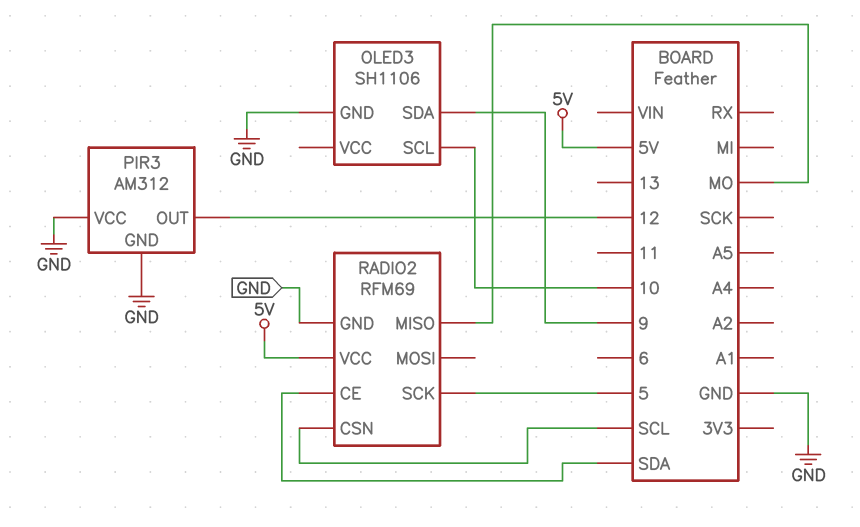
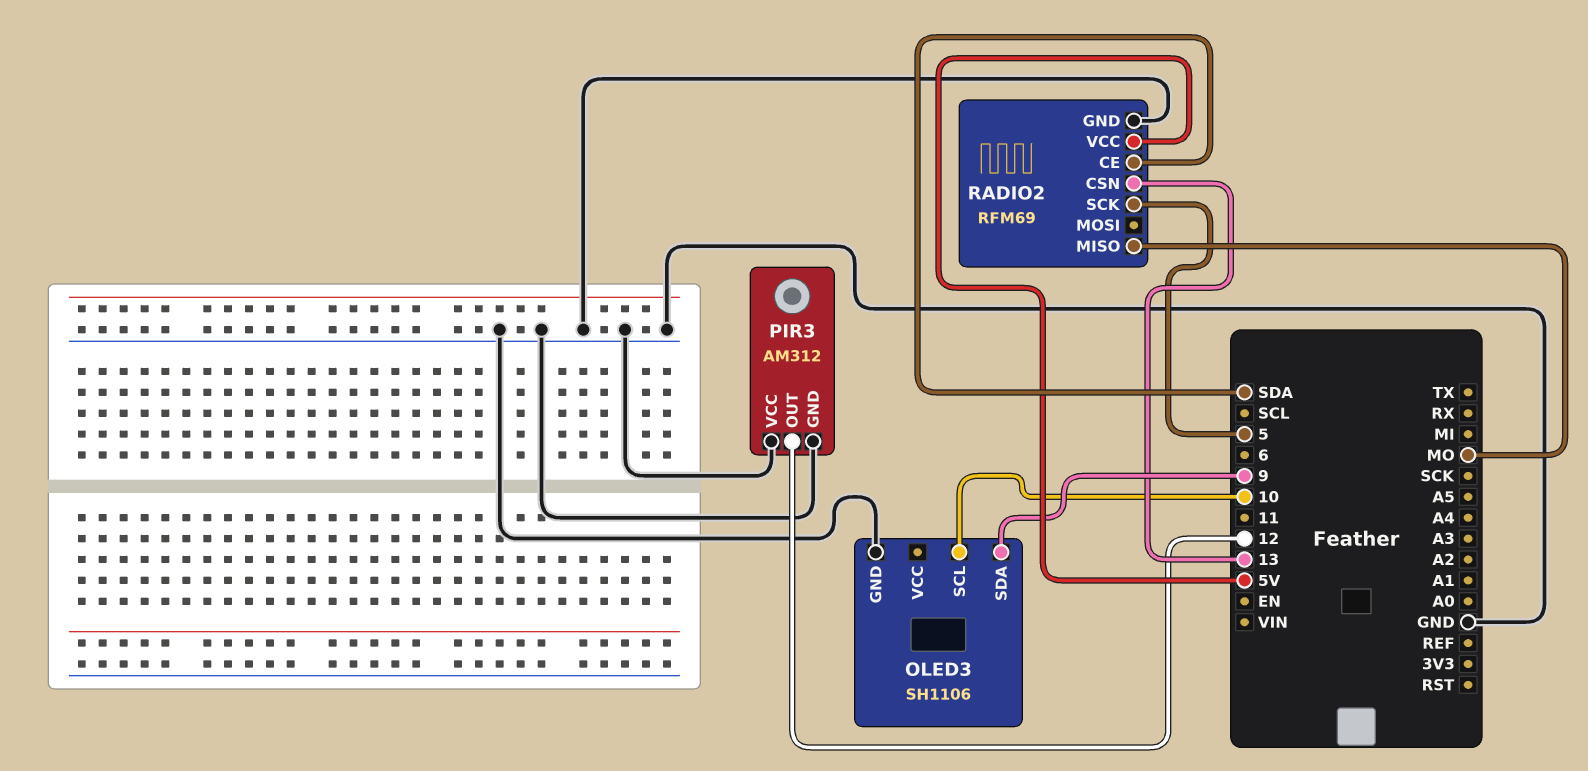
RADIO2 pin CSN: SCL -> 13

